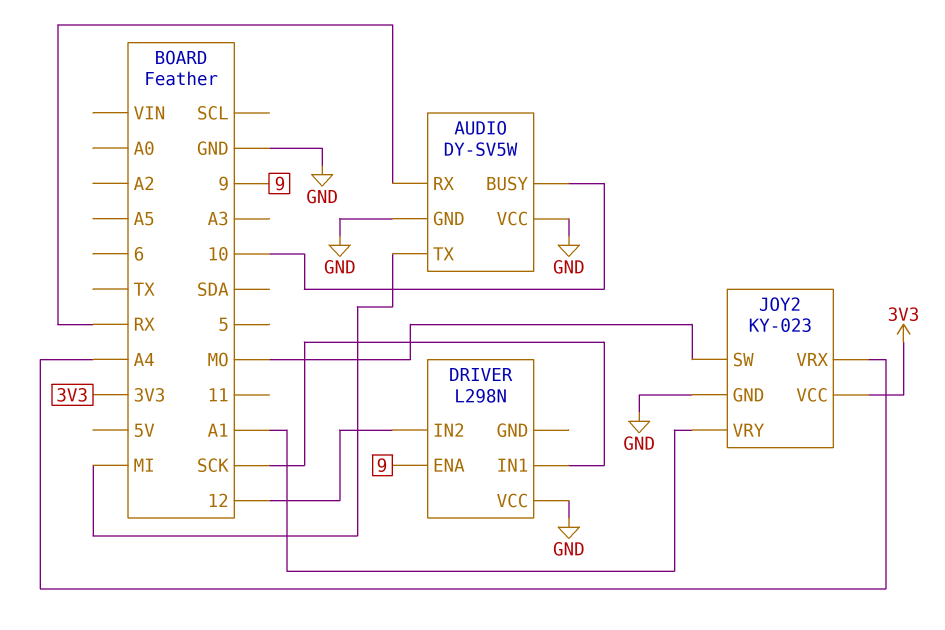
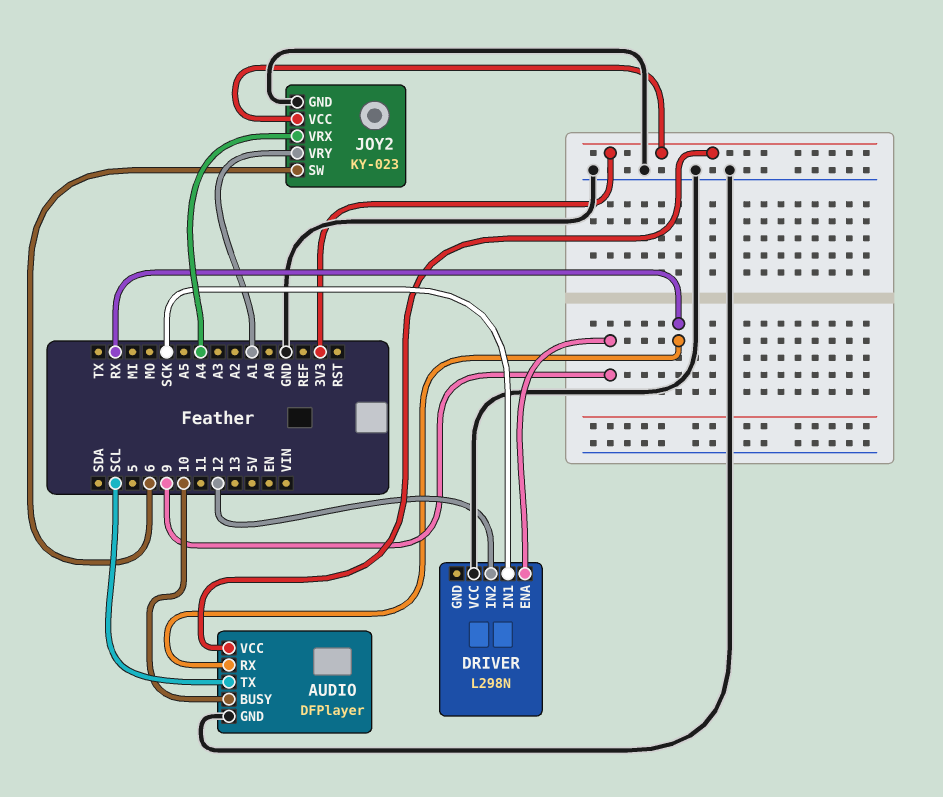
AUDIO: DY-SV5W -> DFPlayer
AUDIO pin TX: MI -> SCL
AUDIO pin VCC: GND -> 3V3
JOY2 pin SW: MO -> 6

